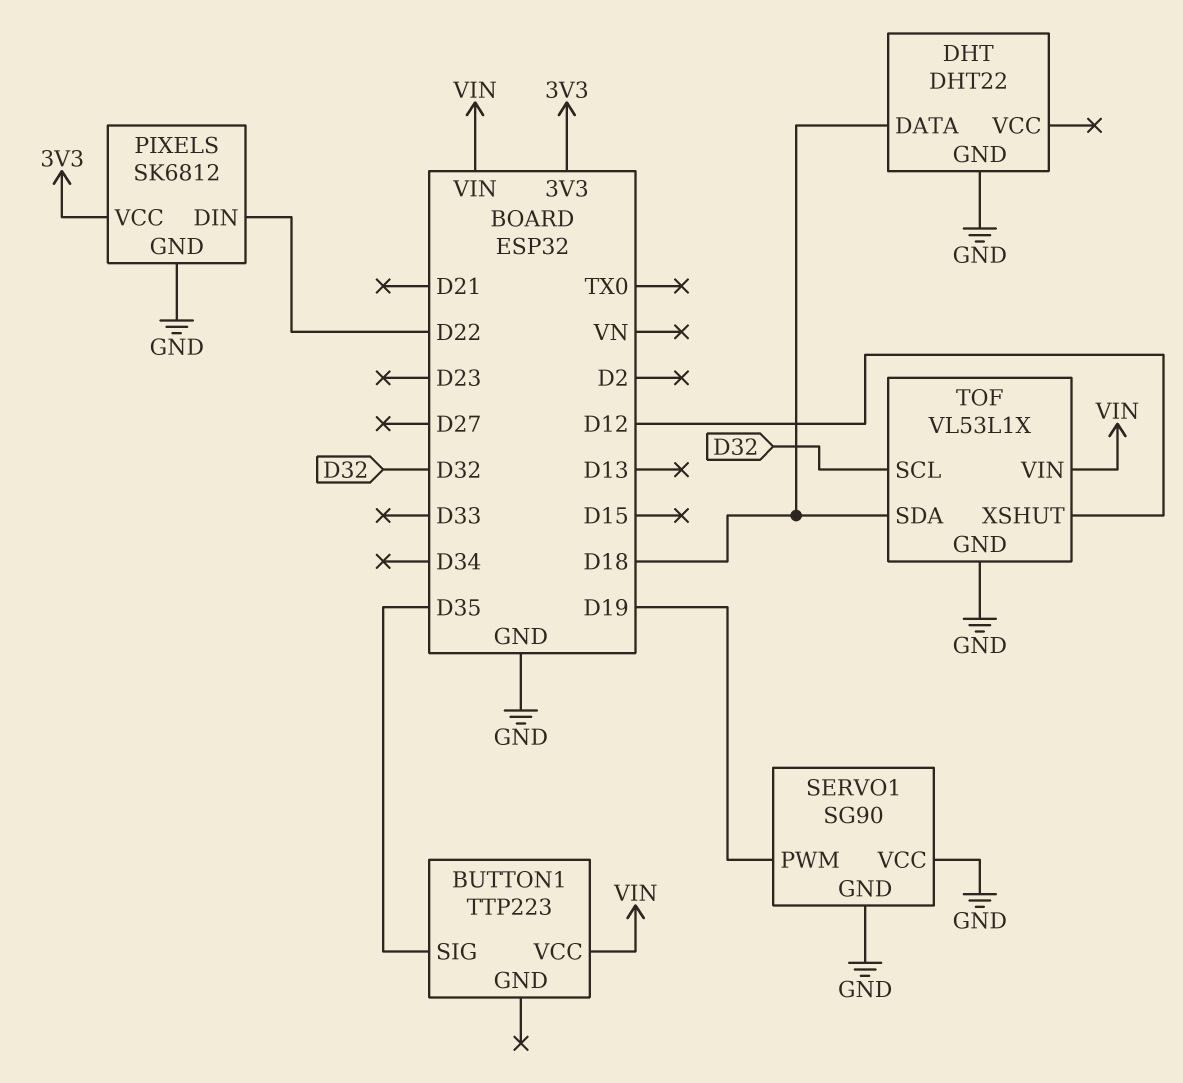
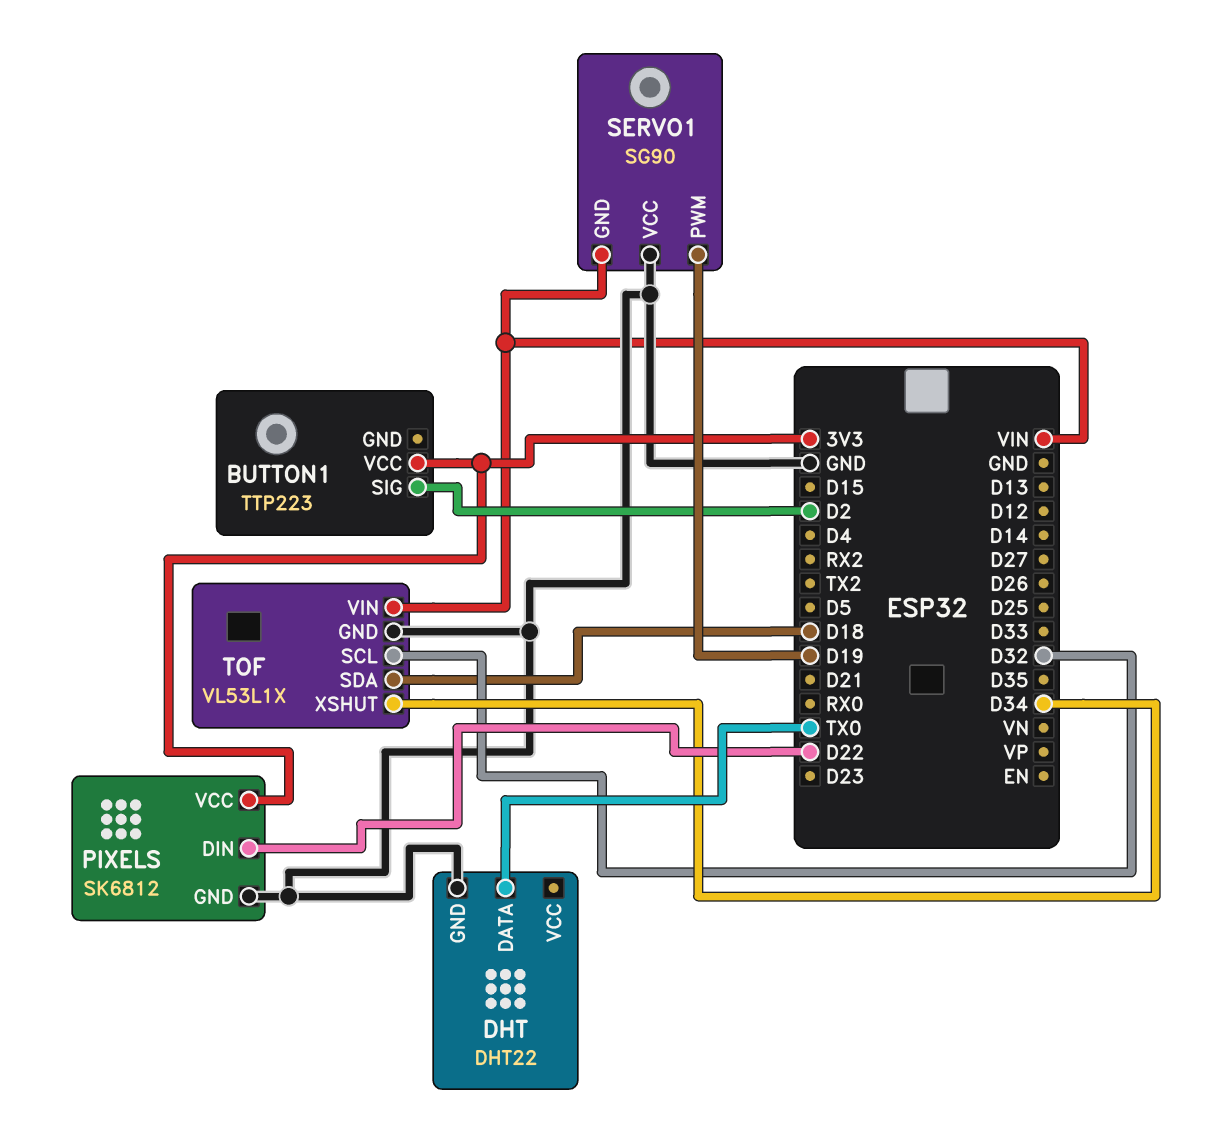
BUTTON1 pin SIG: D35 -> D2
BUTTON1 pin VCC: VIN -> 3V3
DHT pin DATA: D18 -> TX0
SERVO1 pin GND: GND -> VIN
TOF pin XSHUT: D12 -> D34

